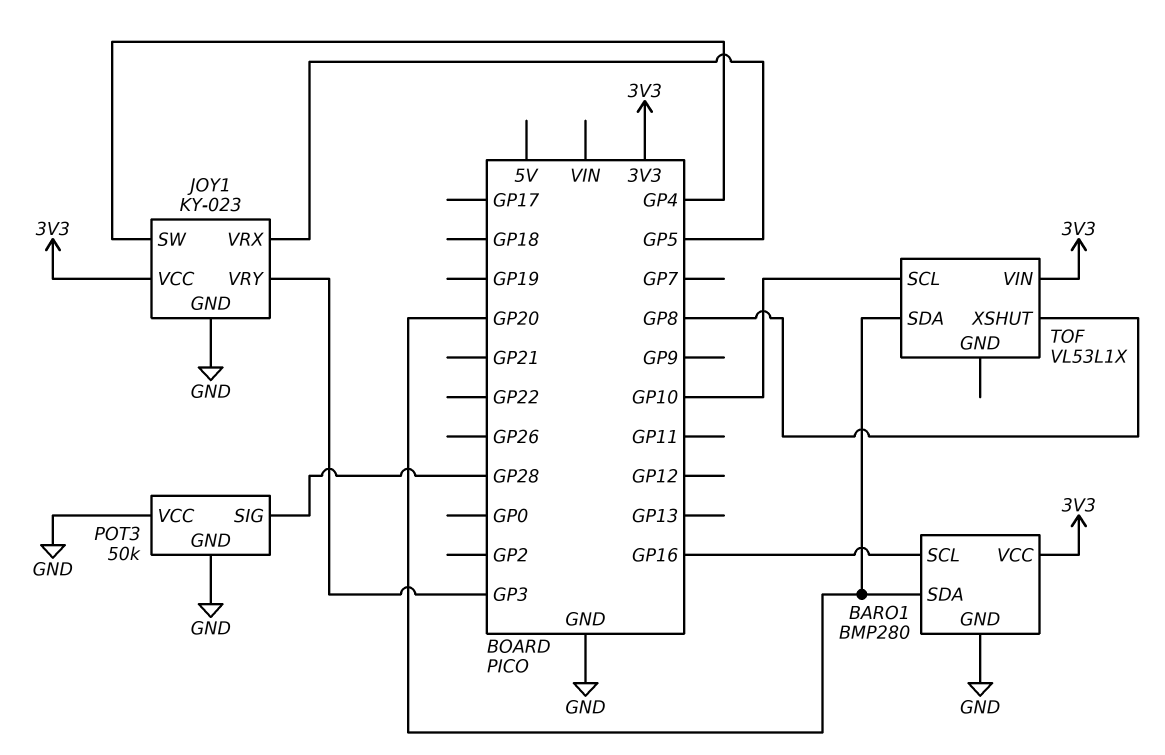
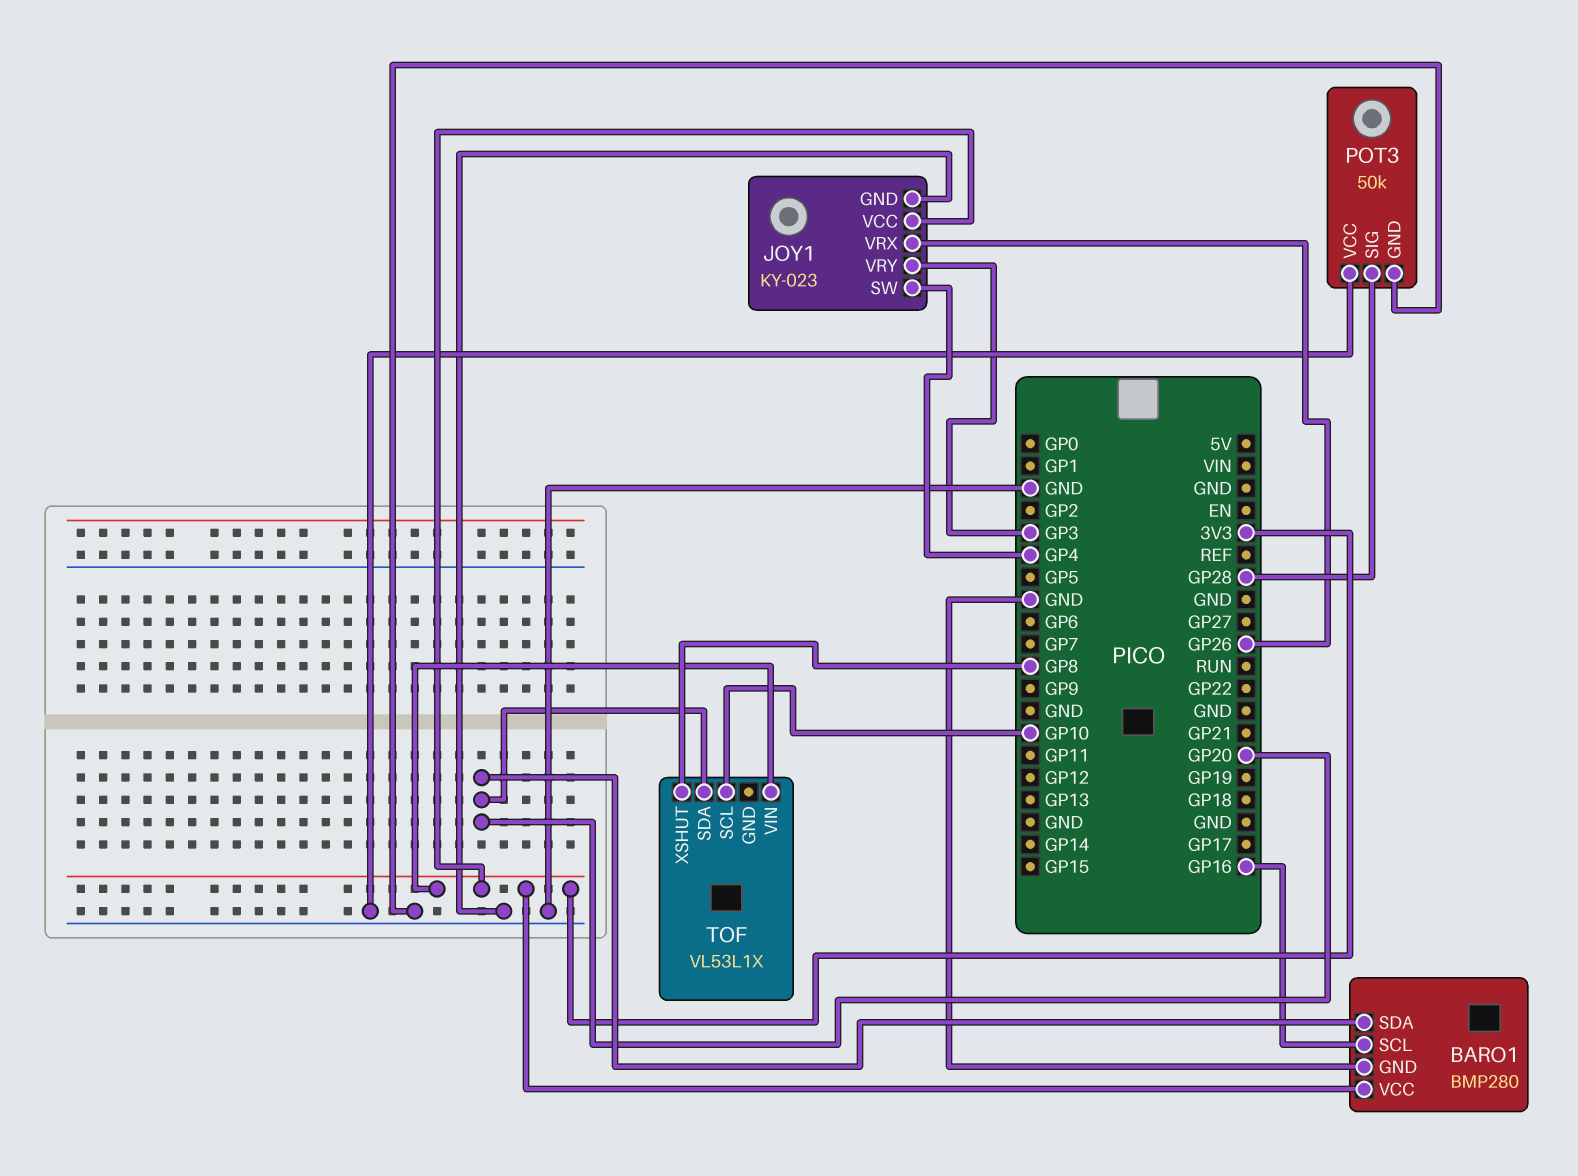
JOY1 pin VRX: GP5 -> GP26

